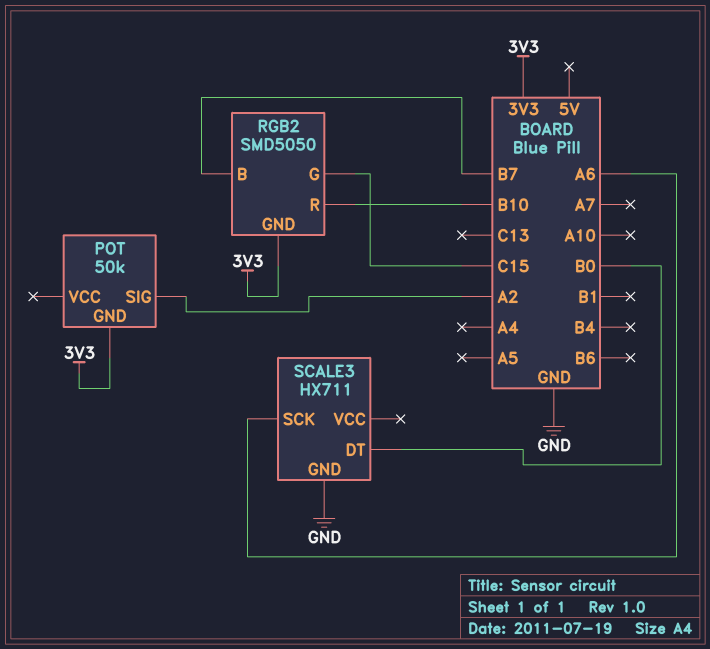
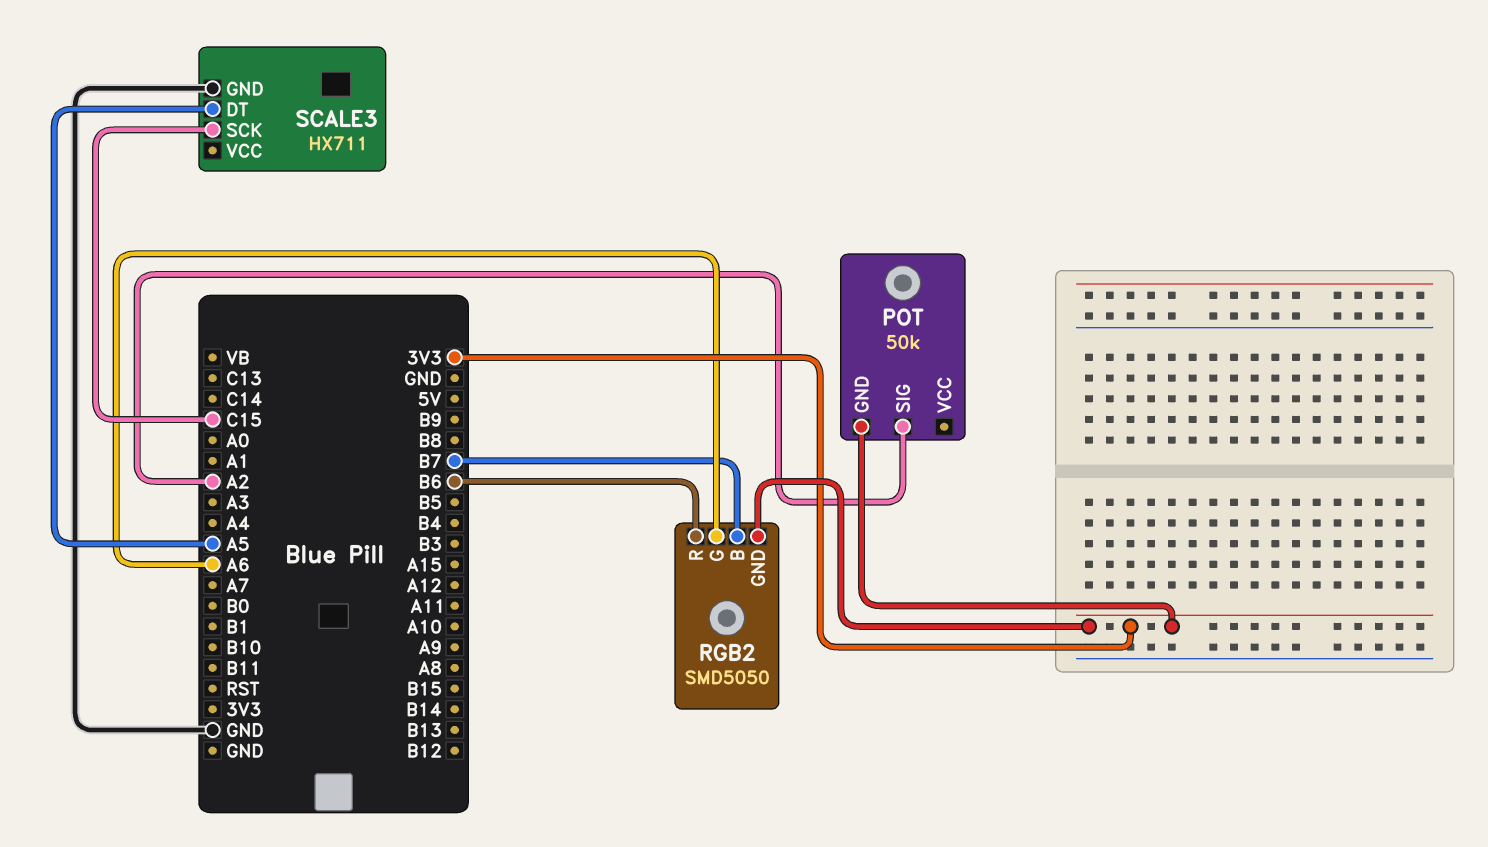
RGB2 pin G: C15 -> A6
RGB2 pin R: B10 -> B6
SCALE3 pin DT: B0 -> A5
SCALE3 pin SCK: A6 -> C15

